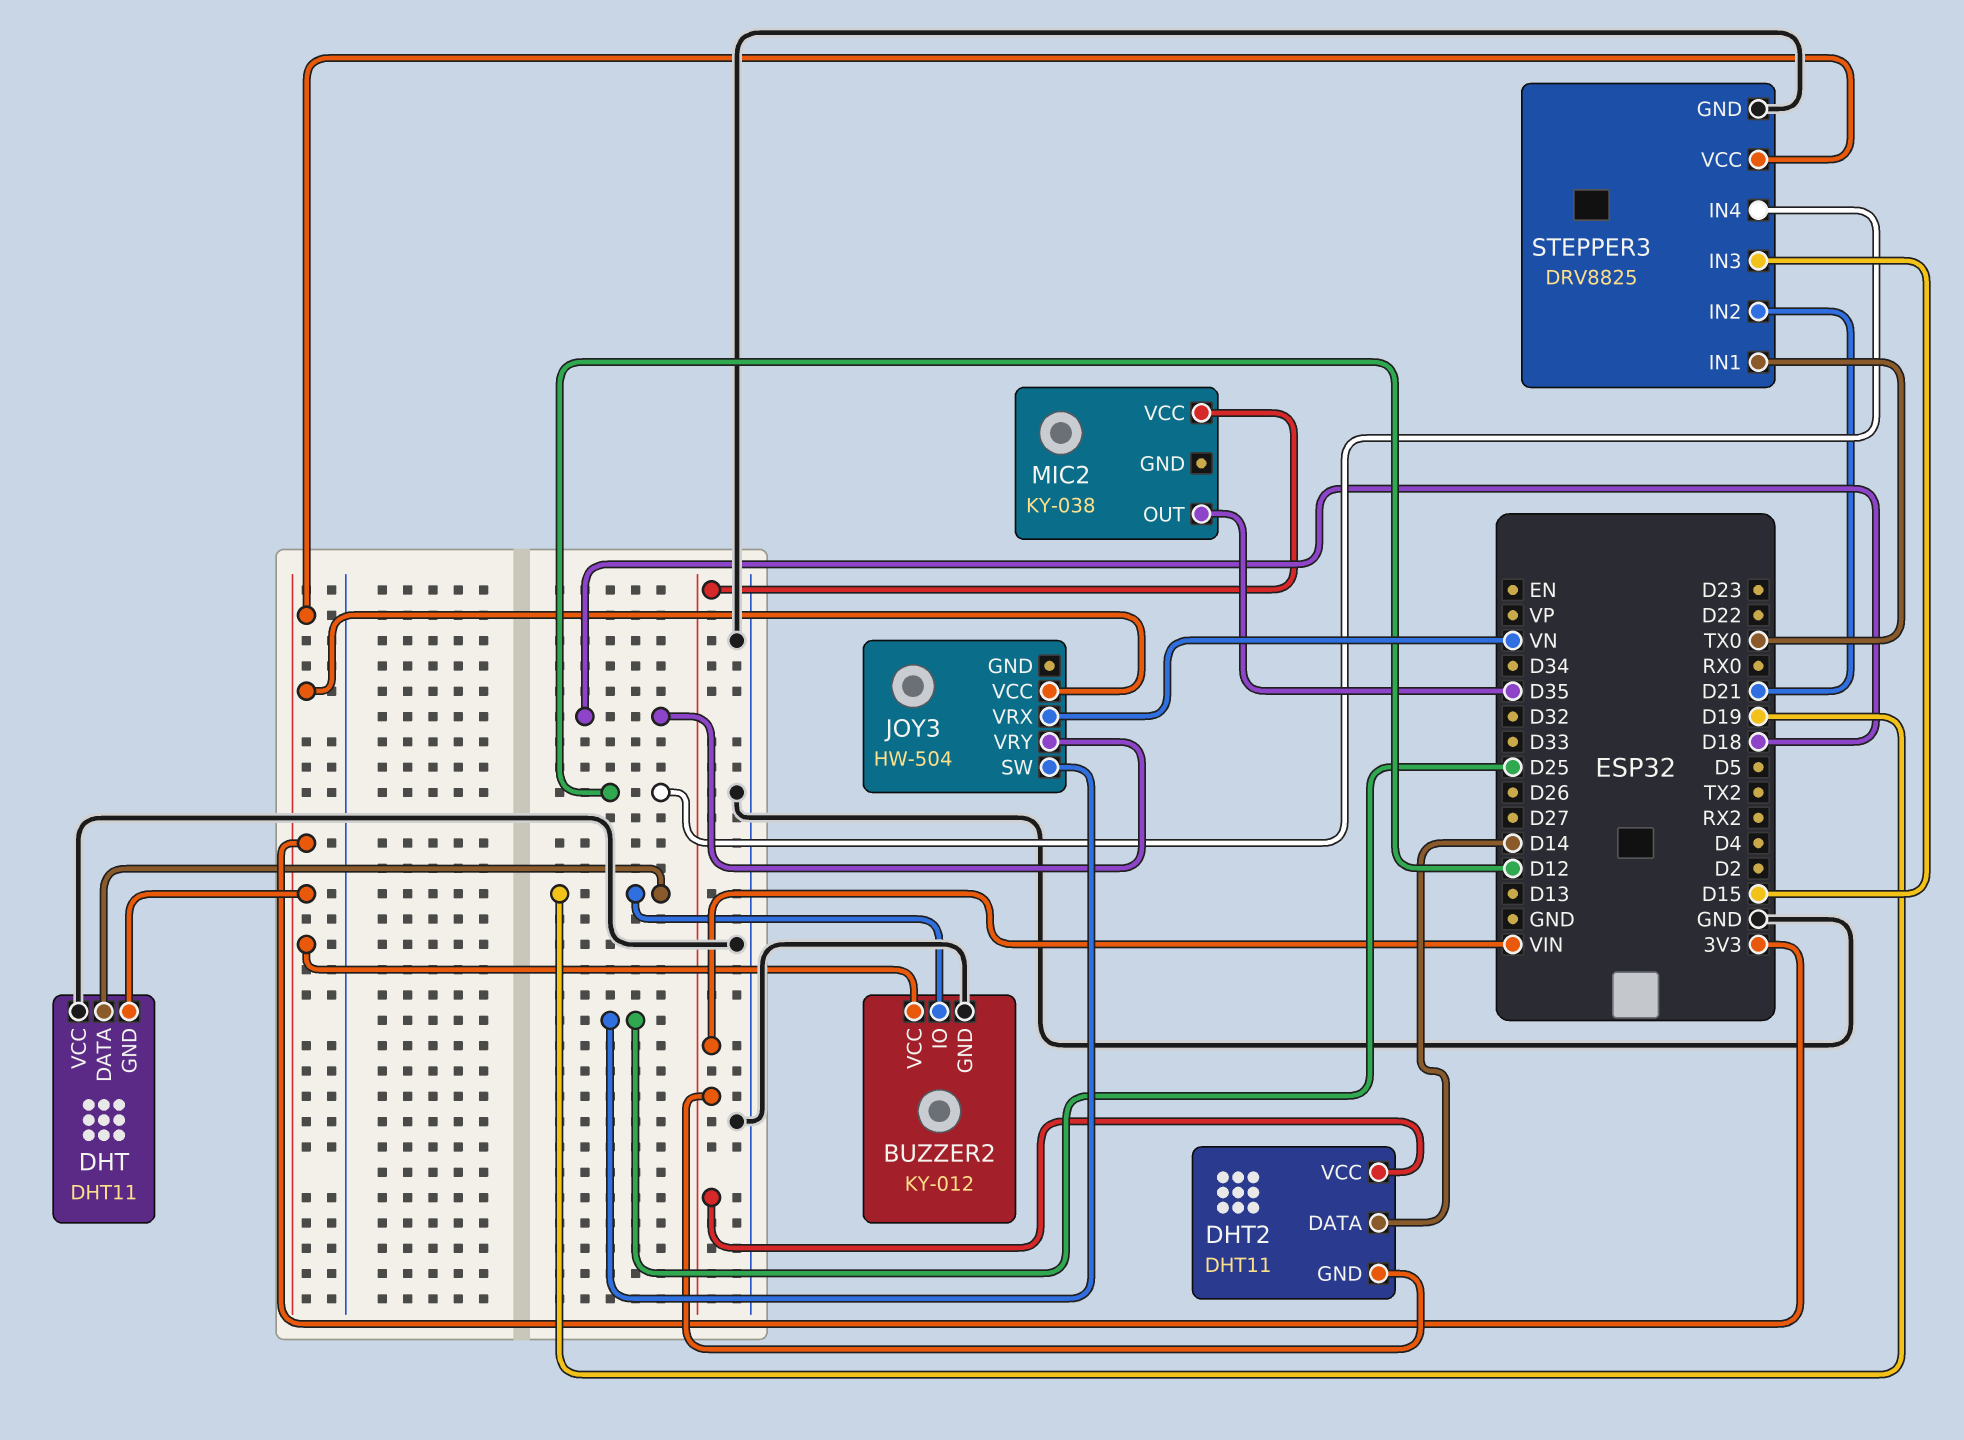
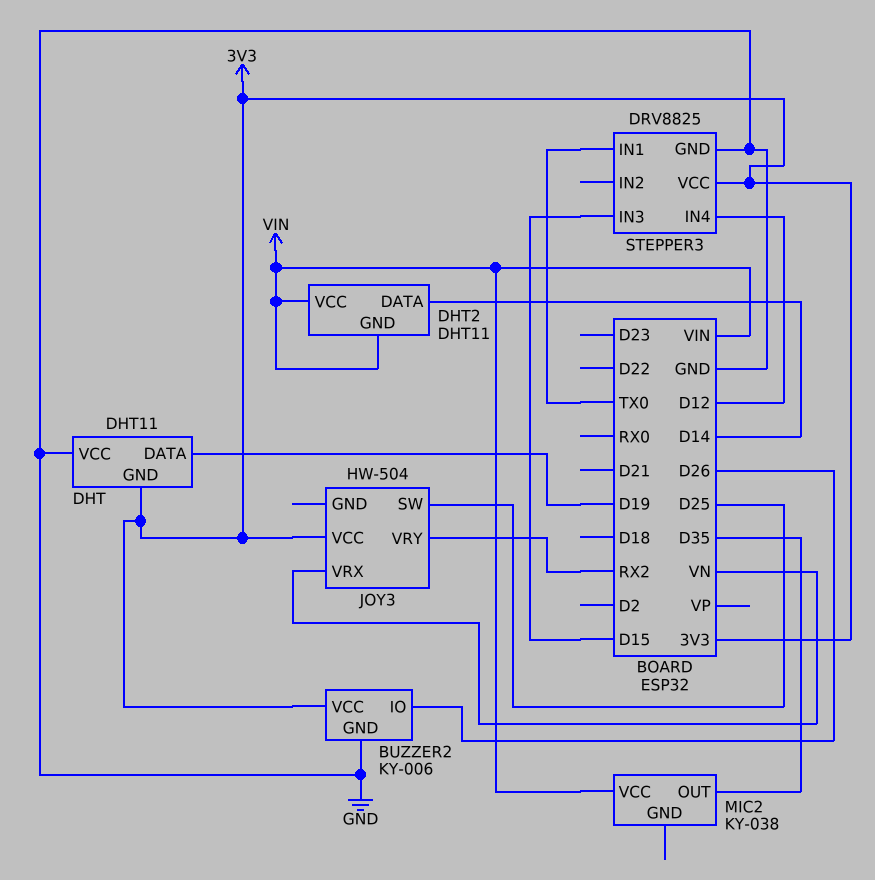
BUZZER2: KY-012 -> KY-006
BUZZER2 pin IO: D19 -> D26
JOY3 pin VRY: D18 -> RX2
STEPPER3 pin IN2: D21 -> none

